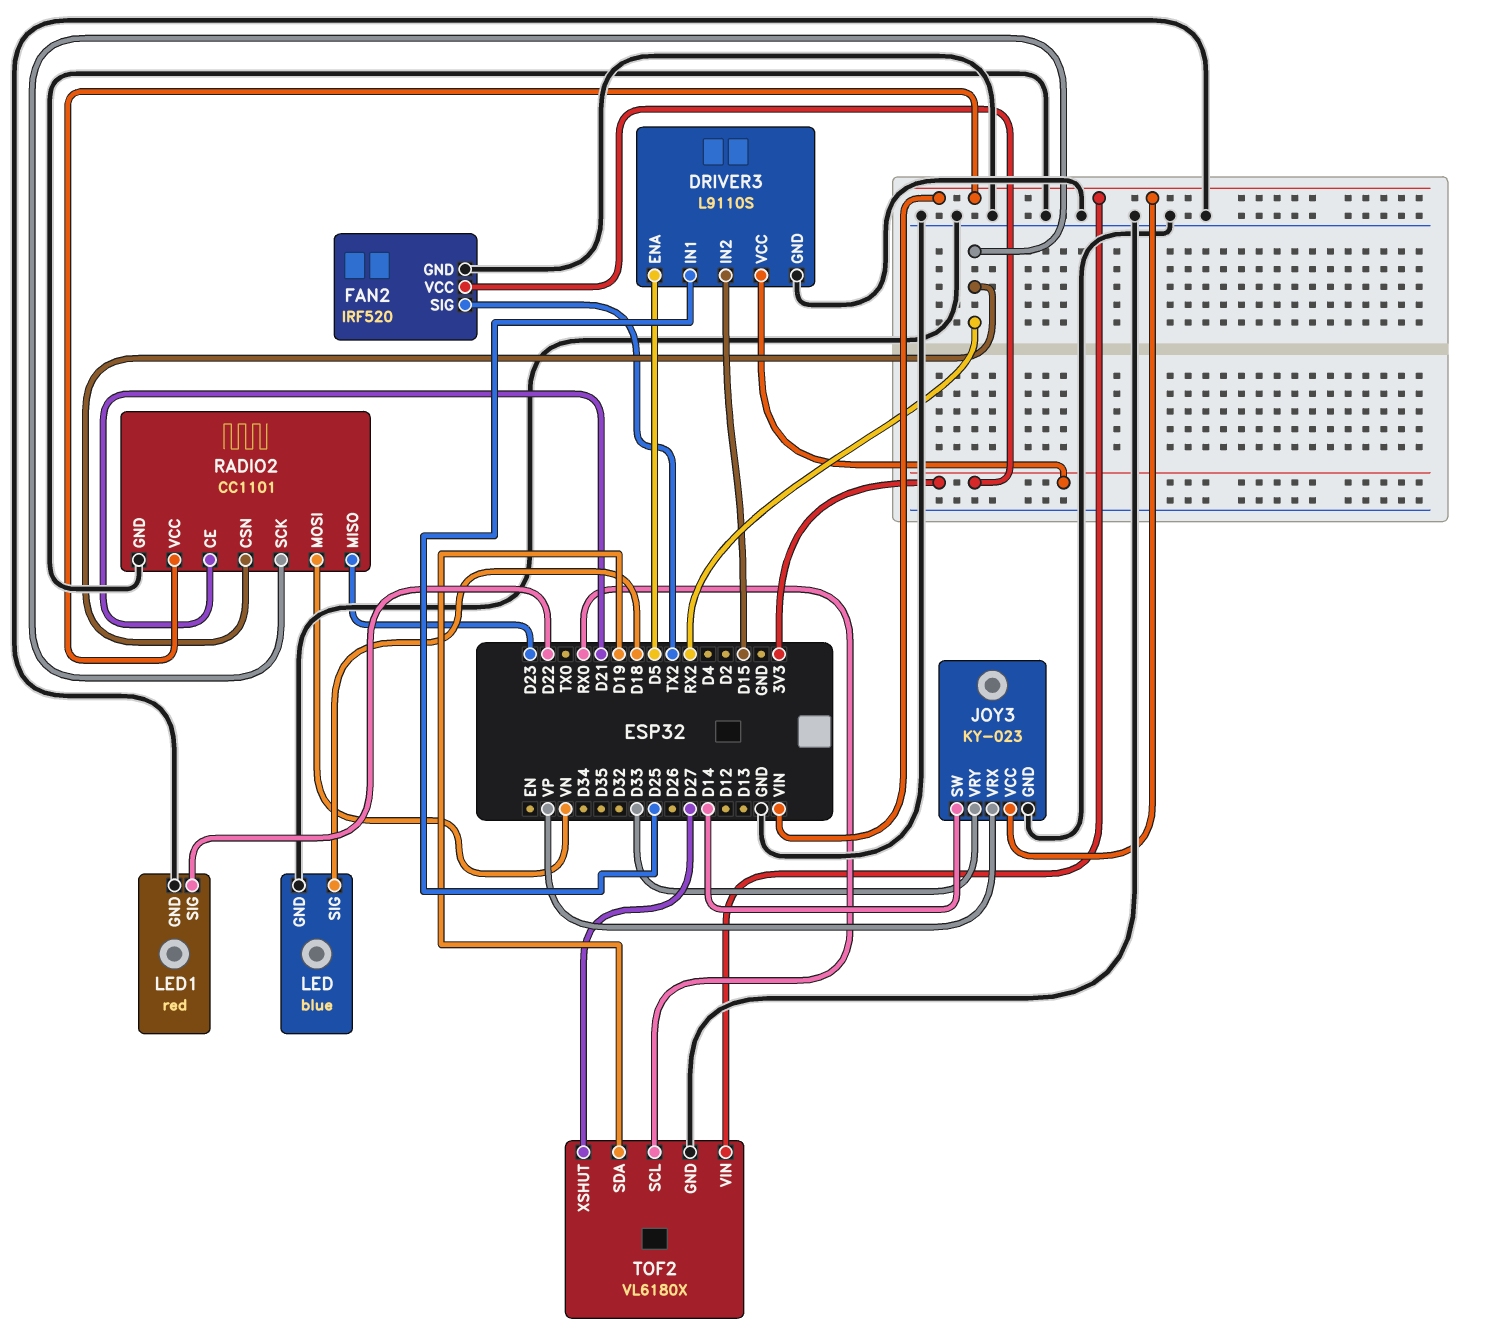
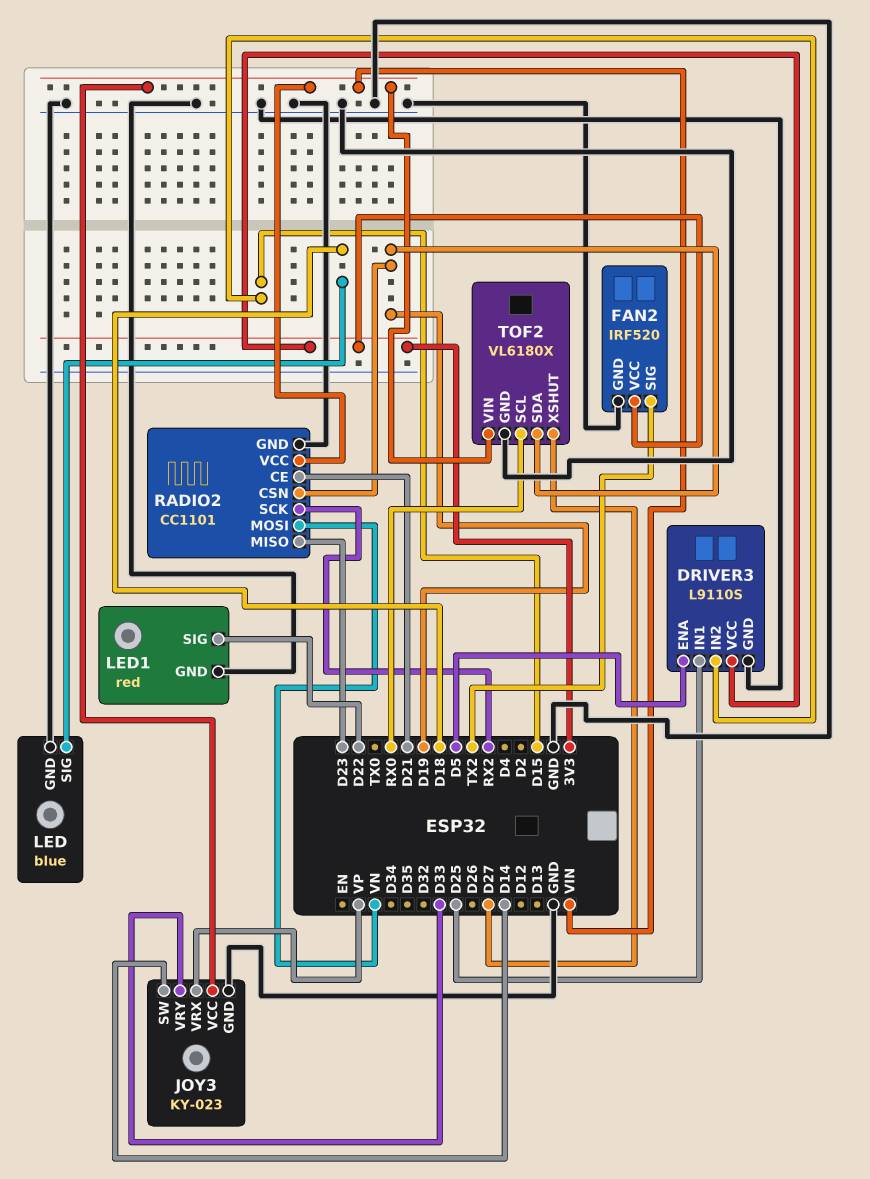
RADIO2 pin CSN: RX2 -> D19

